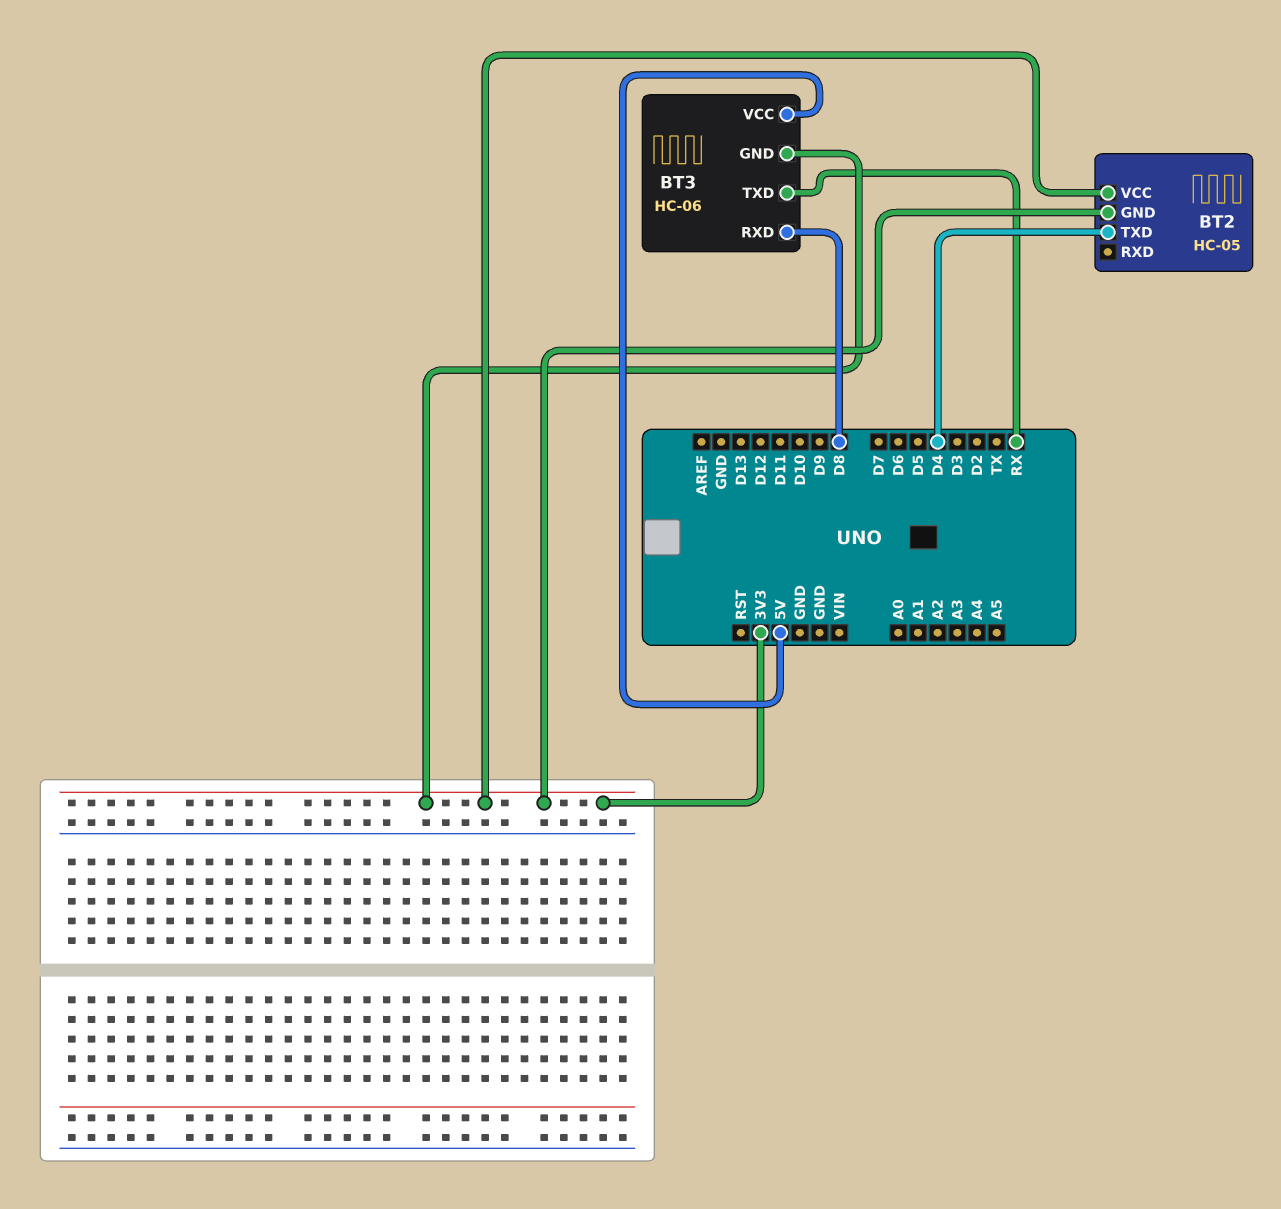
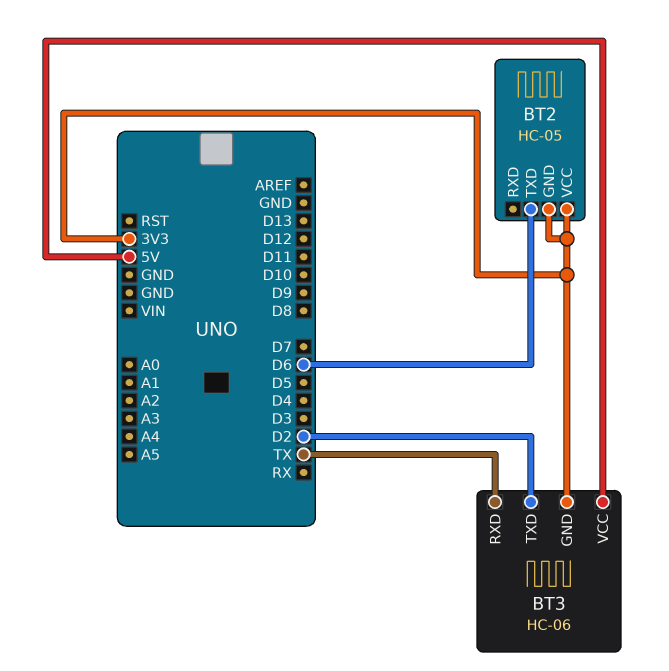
BT2 pin TXD: D4 -> D6
BT3 pin RXD: D8 -> TX
BT3 pin TXD: RX -> D2

